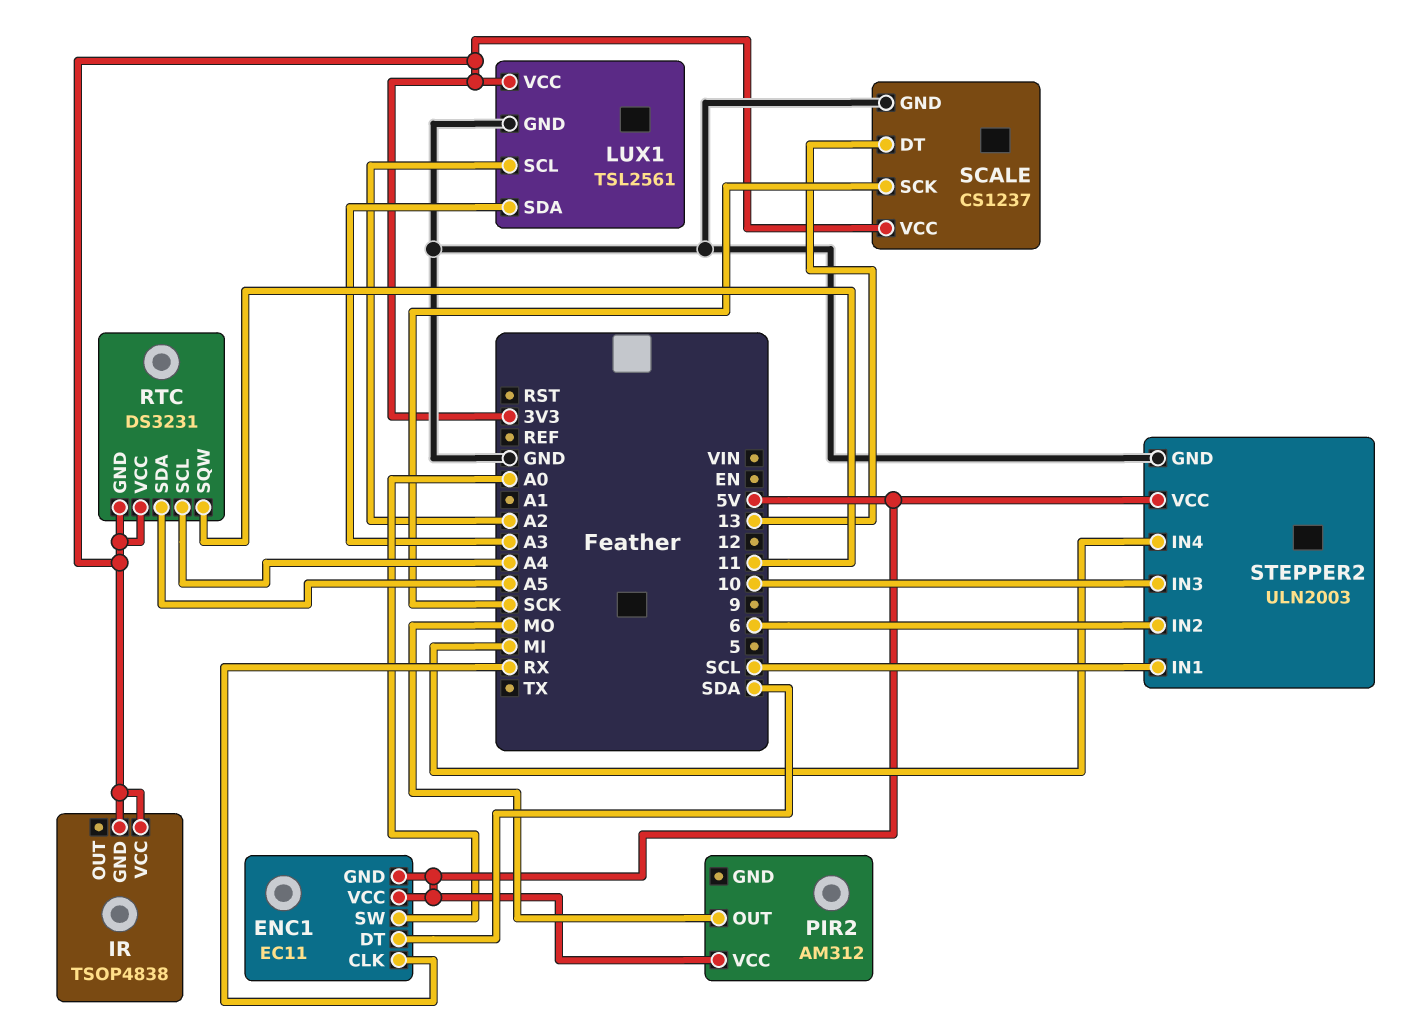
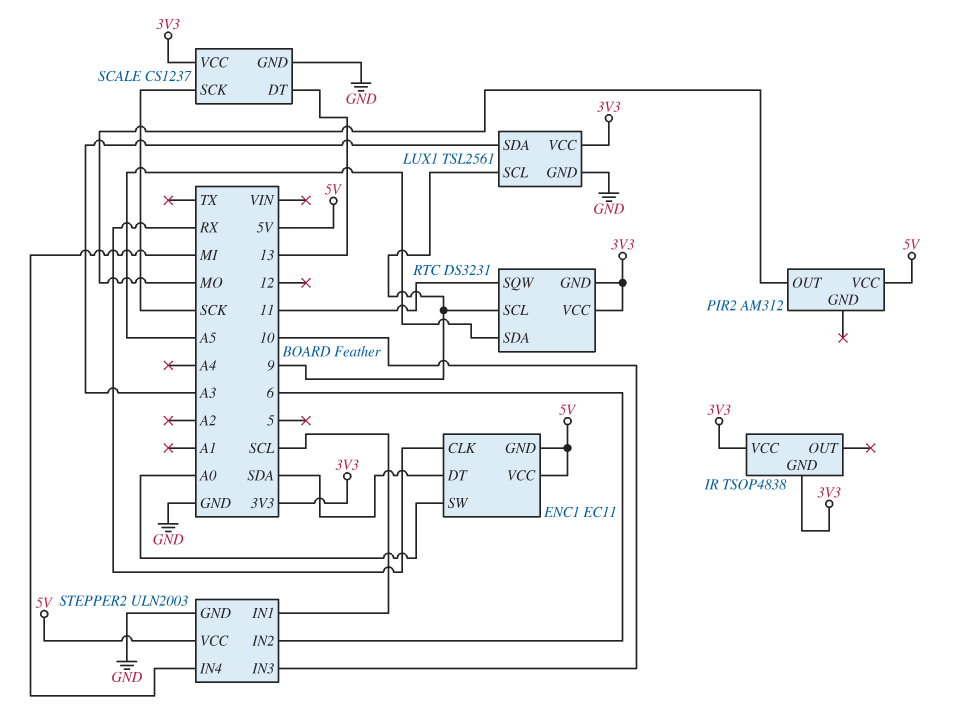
LUX1 pin SCL: A2 -> 9
RTC pin SCL: A4 -> 9

